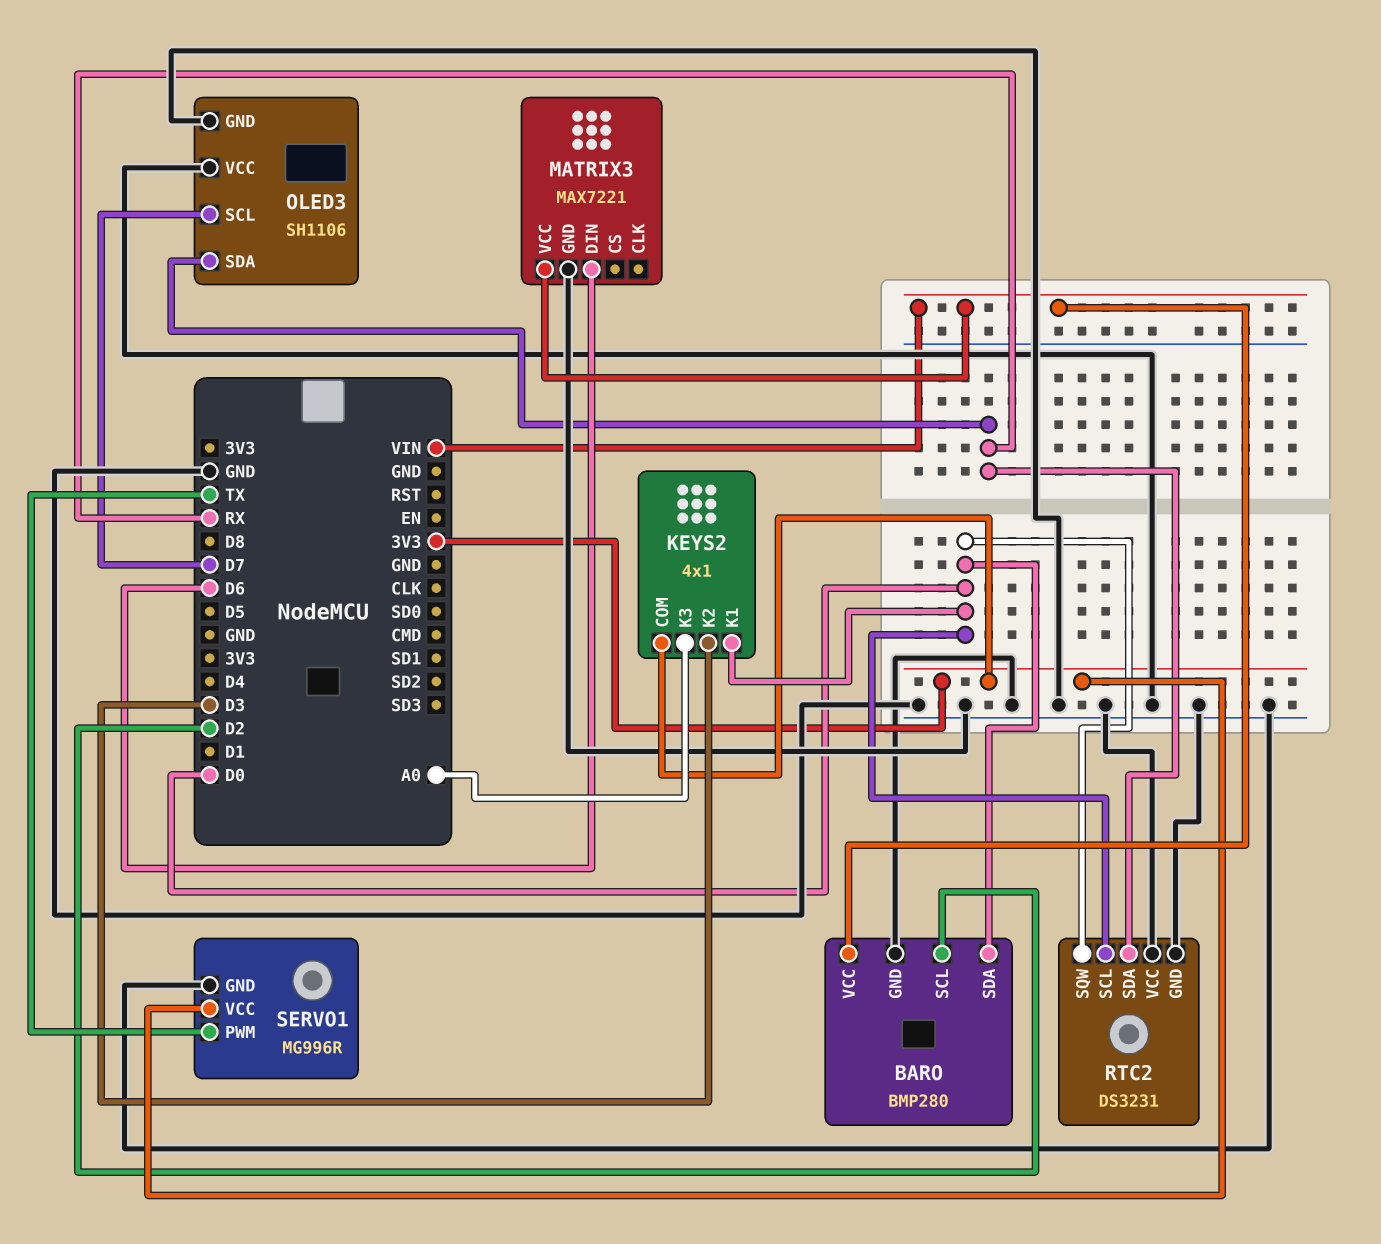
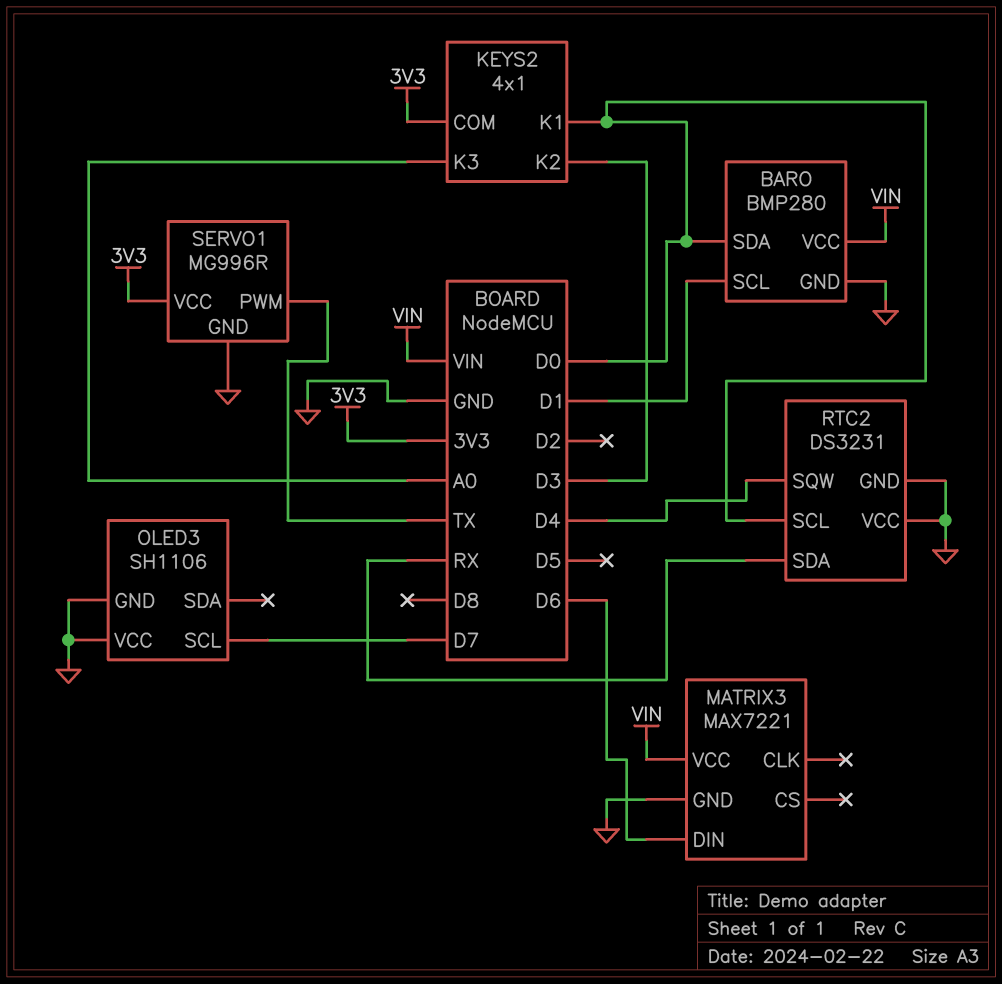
BARO pin SCL: D2 -> D1
OLED3 pin SDA: RX -> none
RTC2 pin SQW: D0 -> D4

